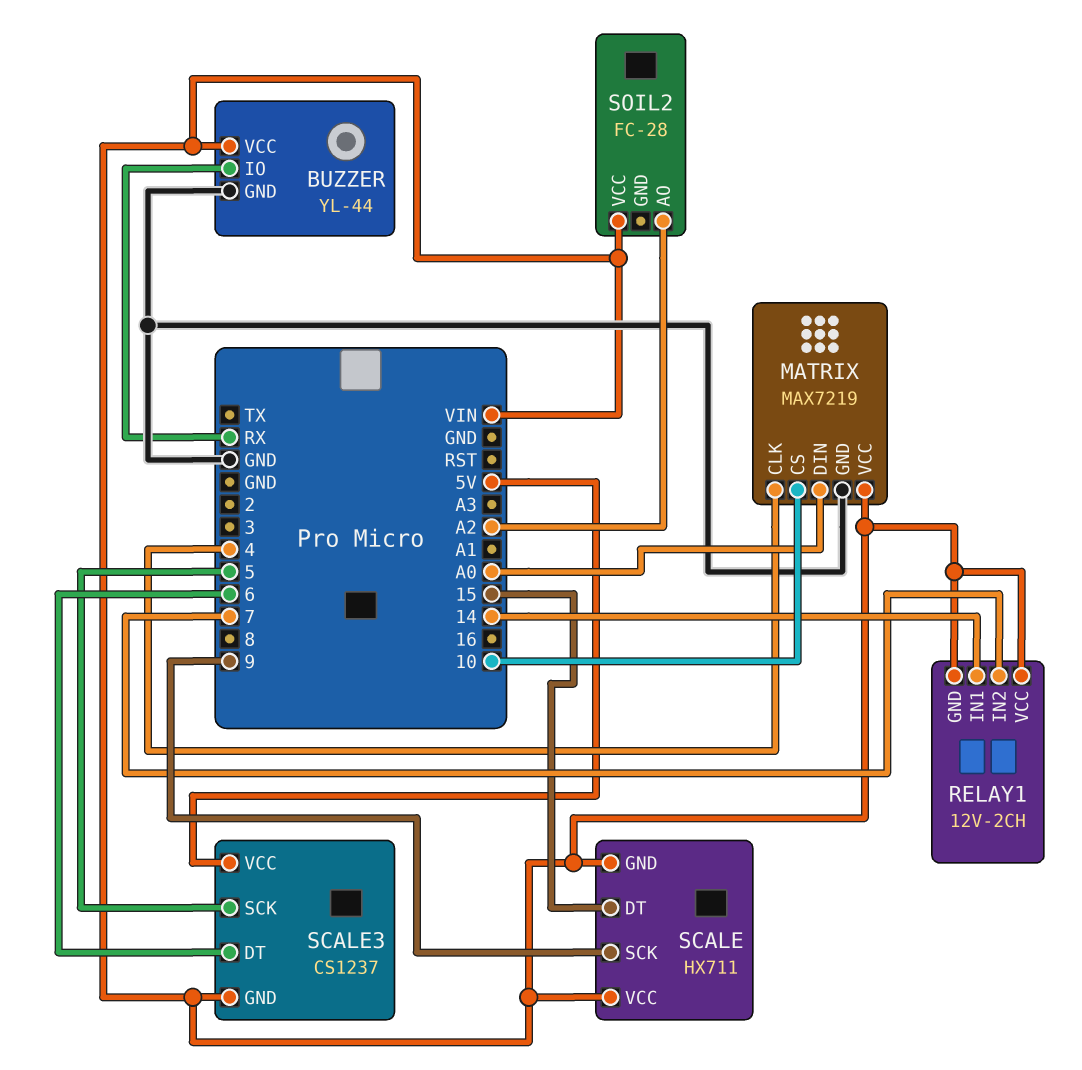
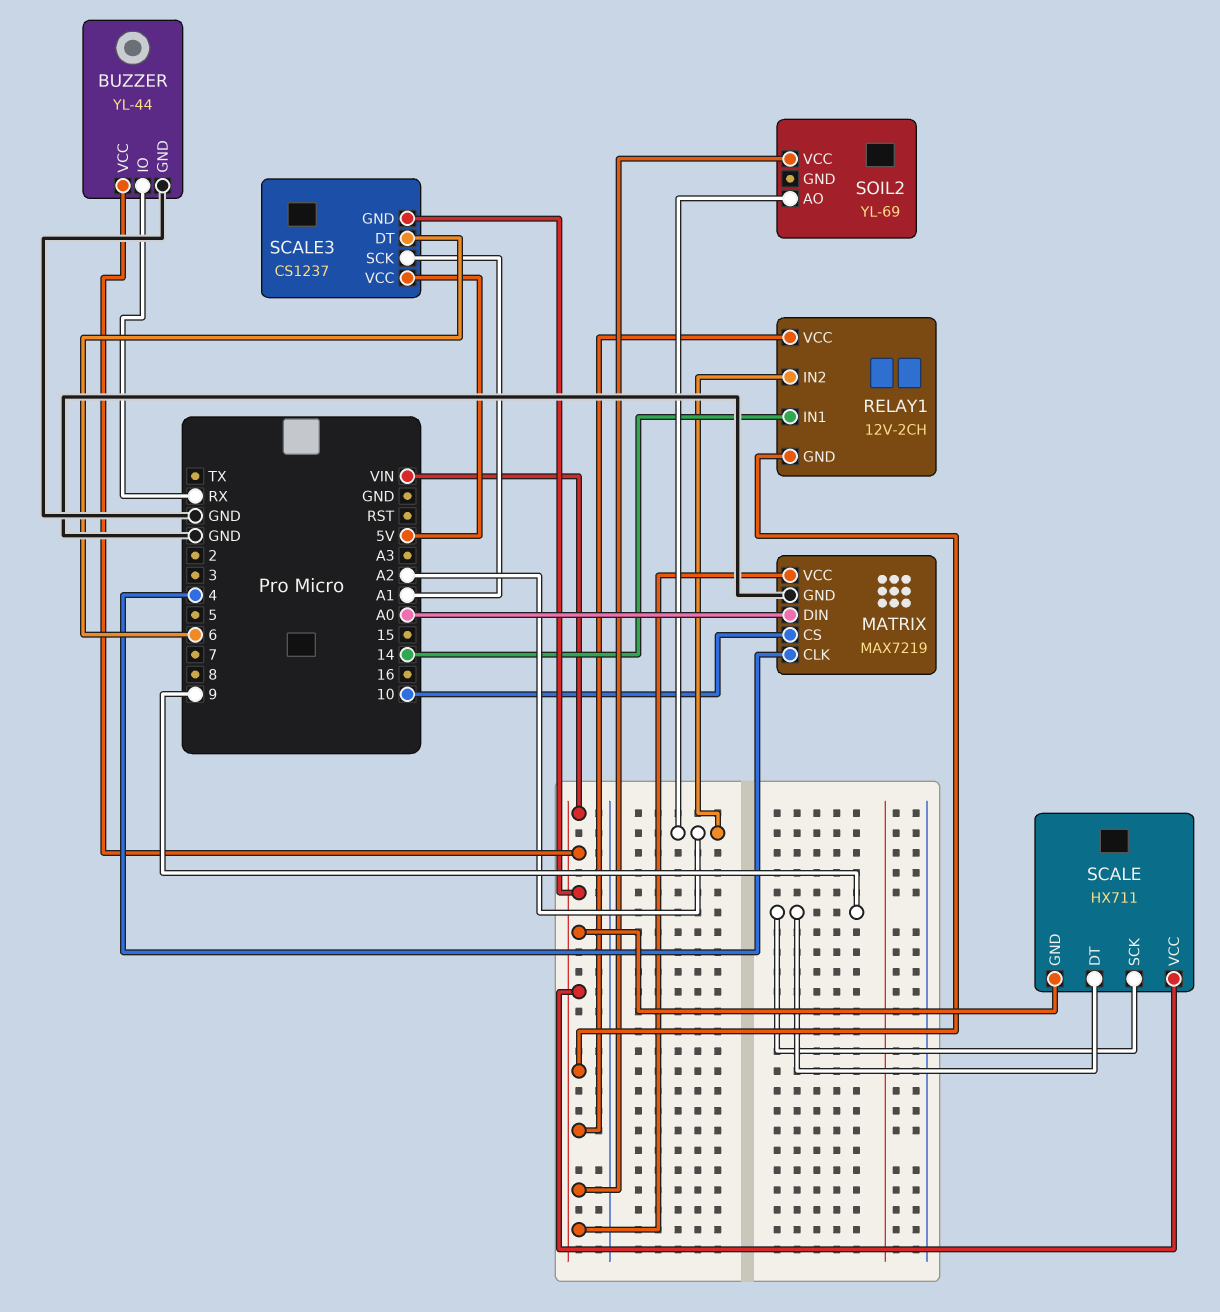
RELAY1 pin IN2: 7 -> A2
SCALE pin DT: 15 -> 9
SCALE3 pin SCK: 5 -> A1
SOIL2: FC-28 -> YL-69

